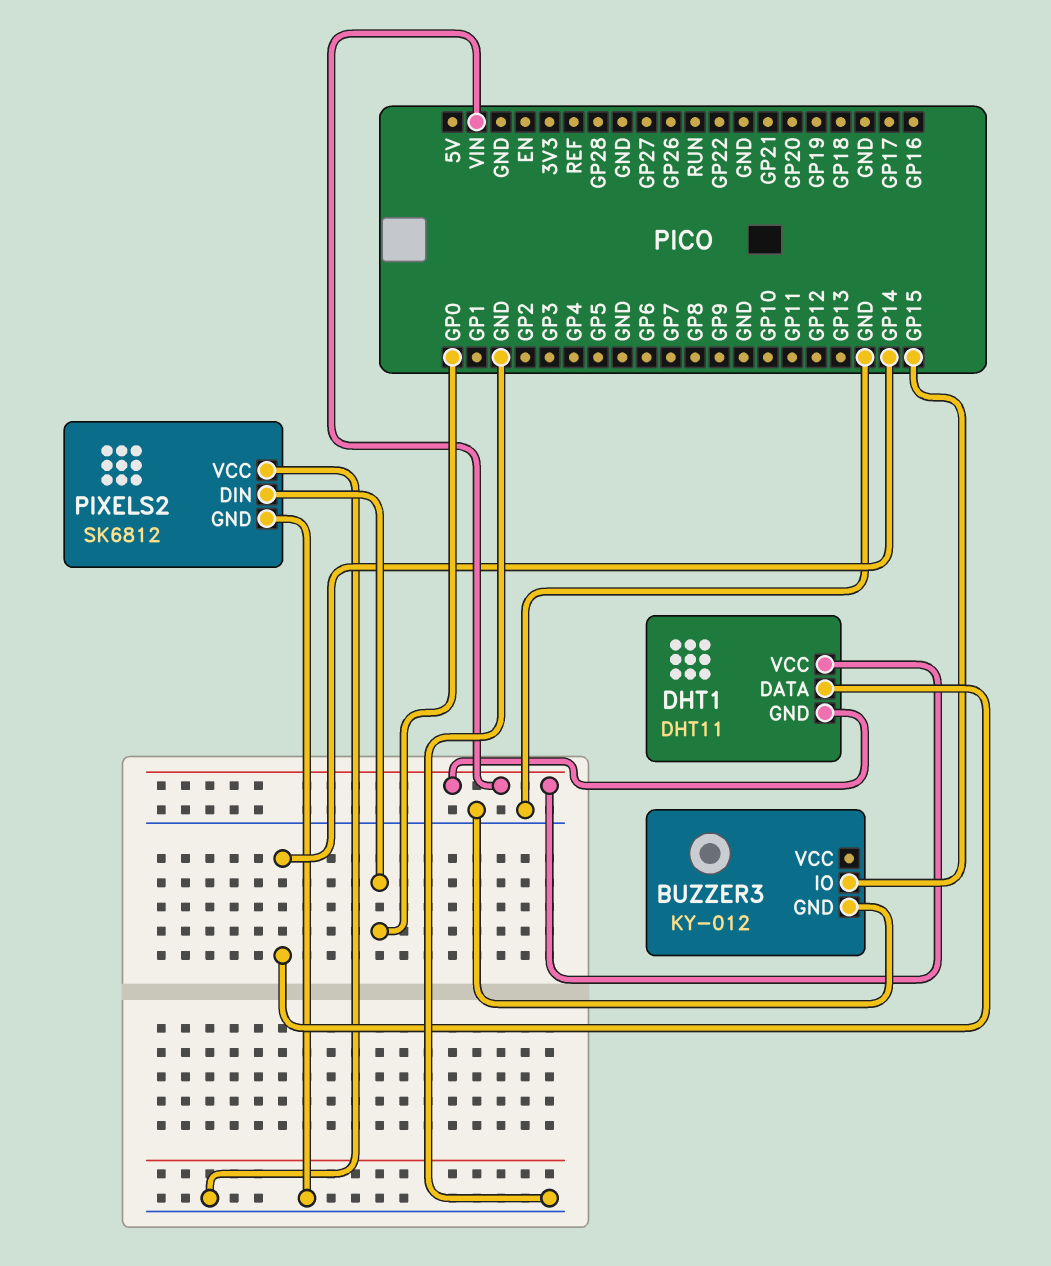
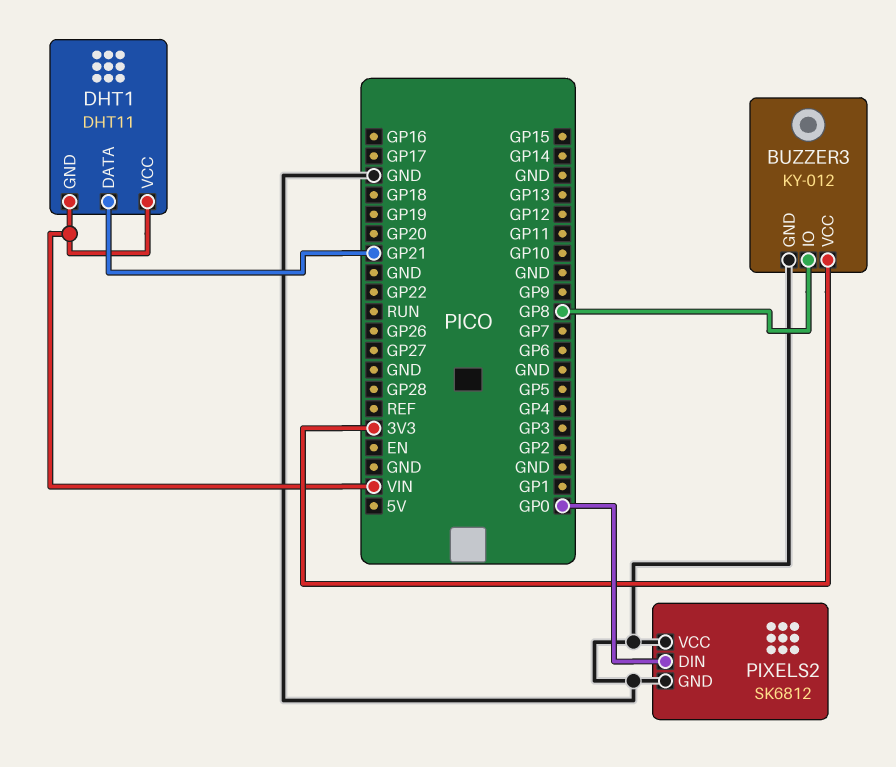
BUZZER3 pin IO: GP15 -> GP8
BUZZER3 pin VCC: none -> 3V3
DHT1 pin DATA: GP14 -> GP21

